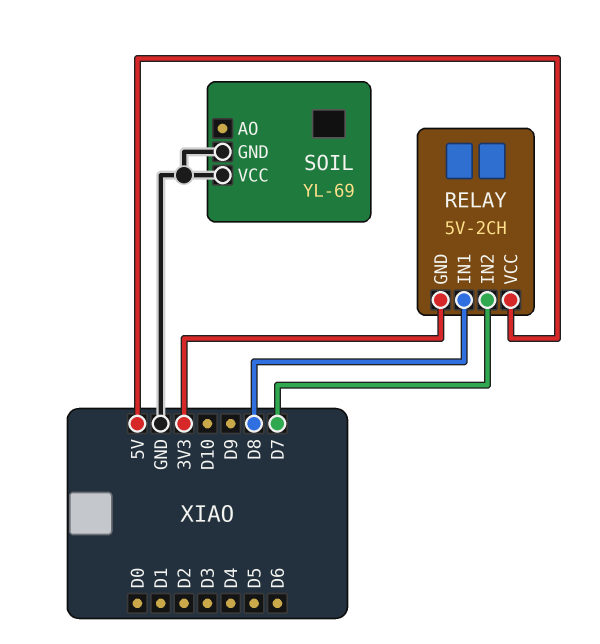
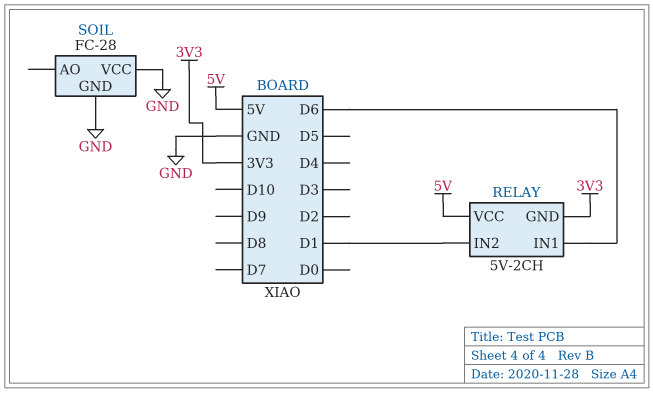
RELAY pin IN1: D8 -> D6
RELAY pin IN2: D7 -> D1
SOIL: YL-69 -> FC-28

